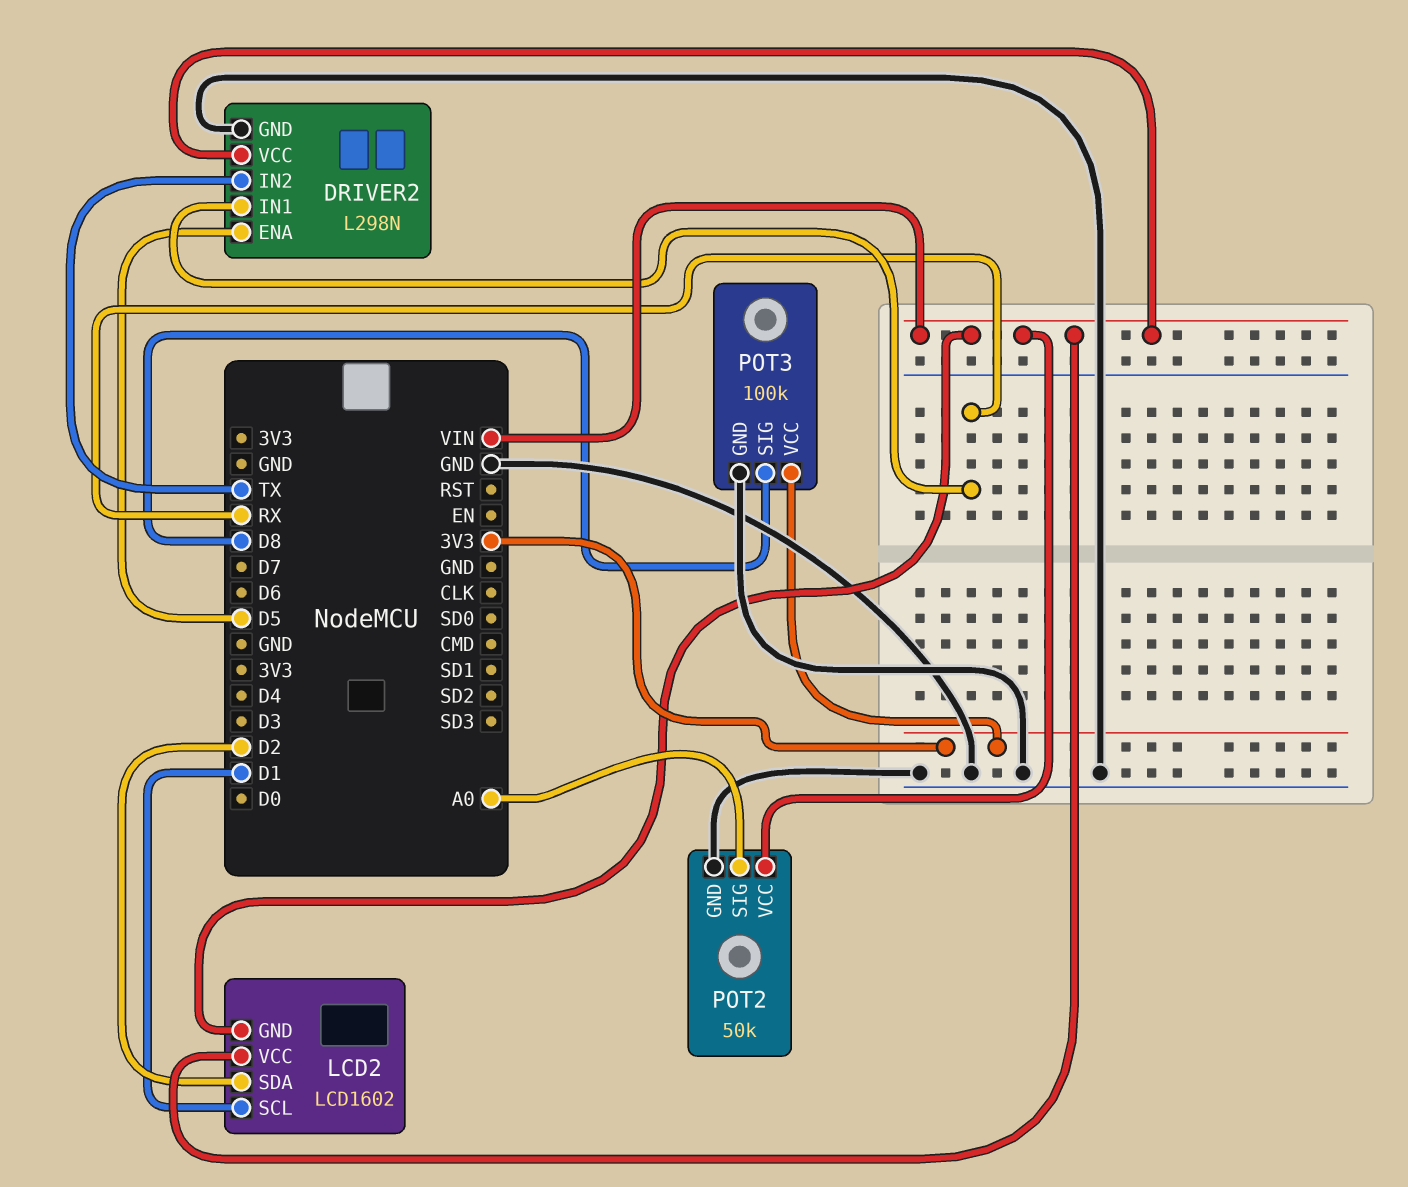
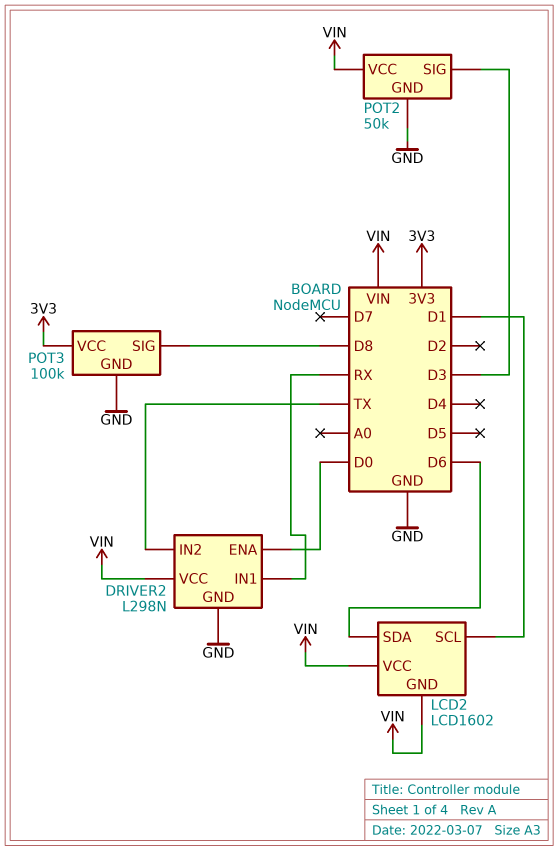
DRIVER2 pin ENA: D5 -> D0
LCD2 pin SDA: D2 -> D6
POT2 pin SIG: A0 -> D3

